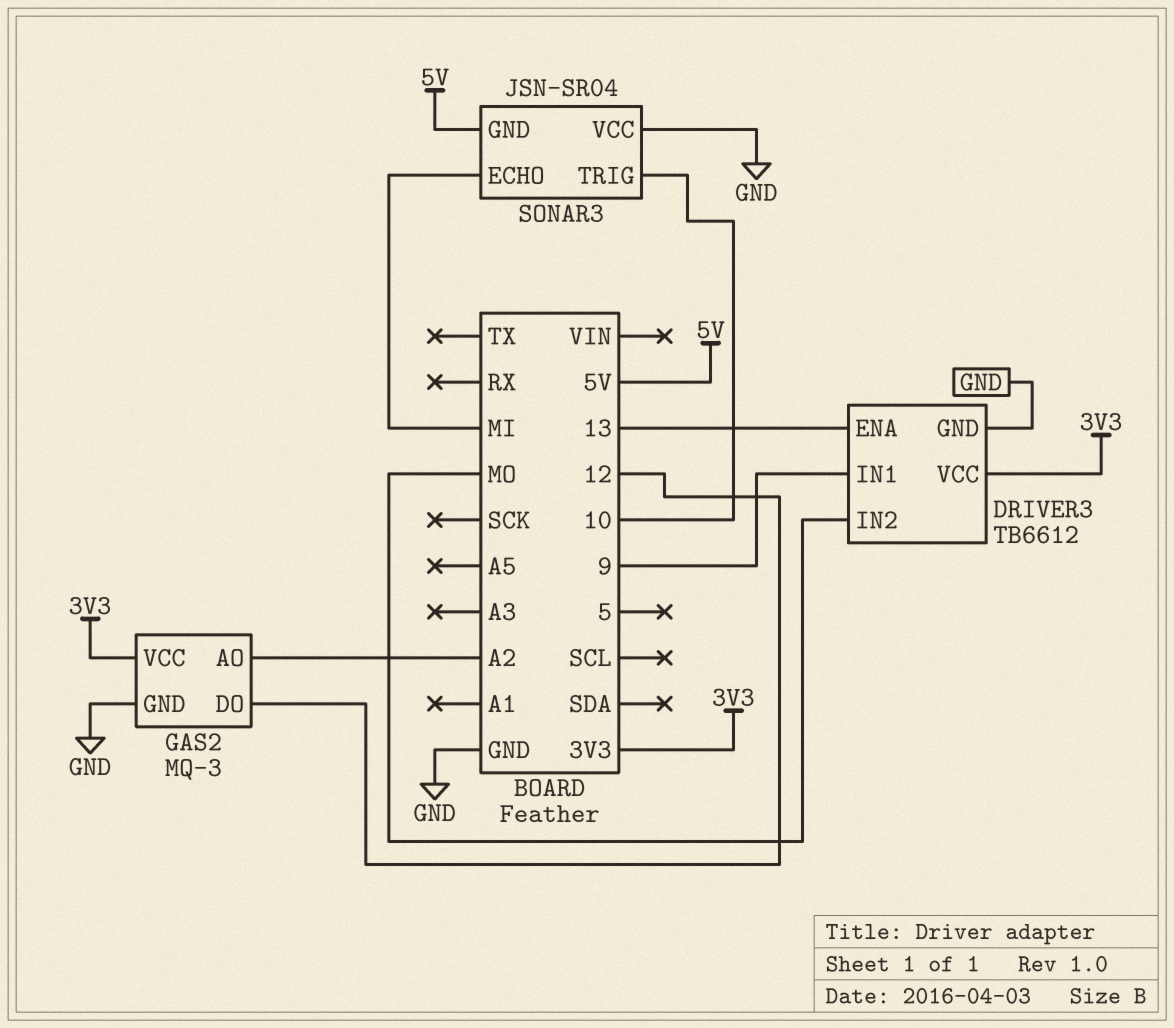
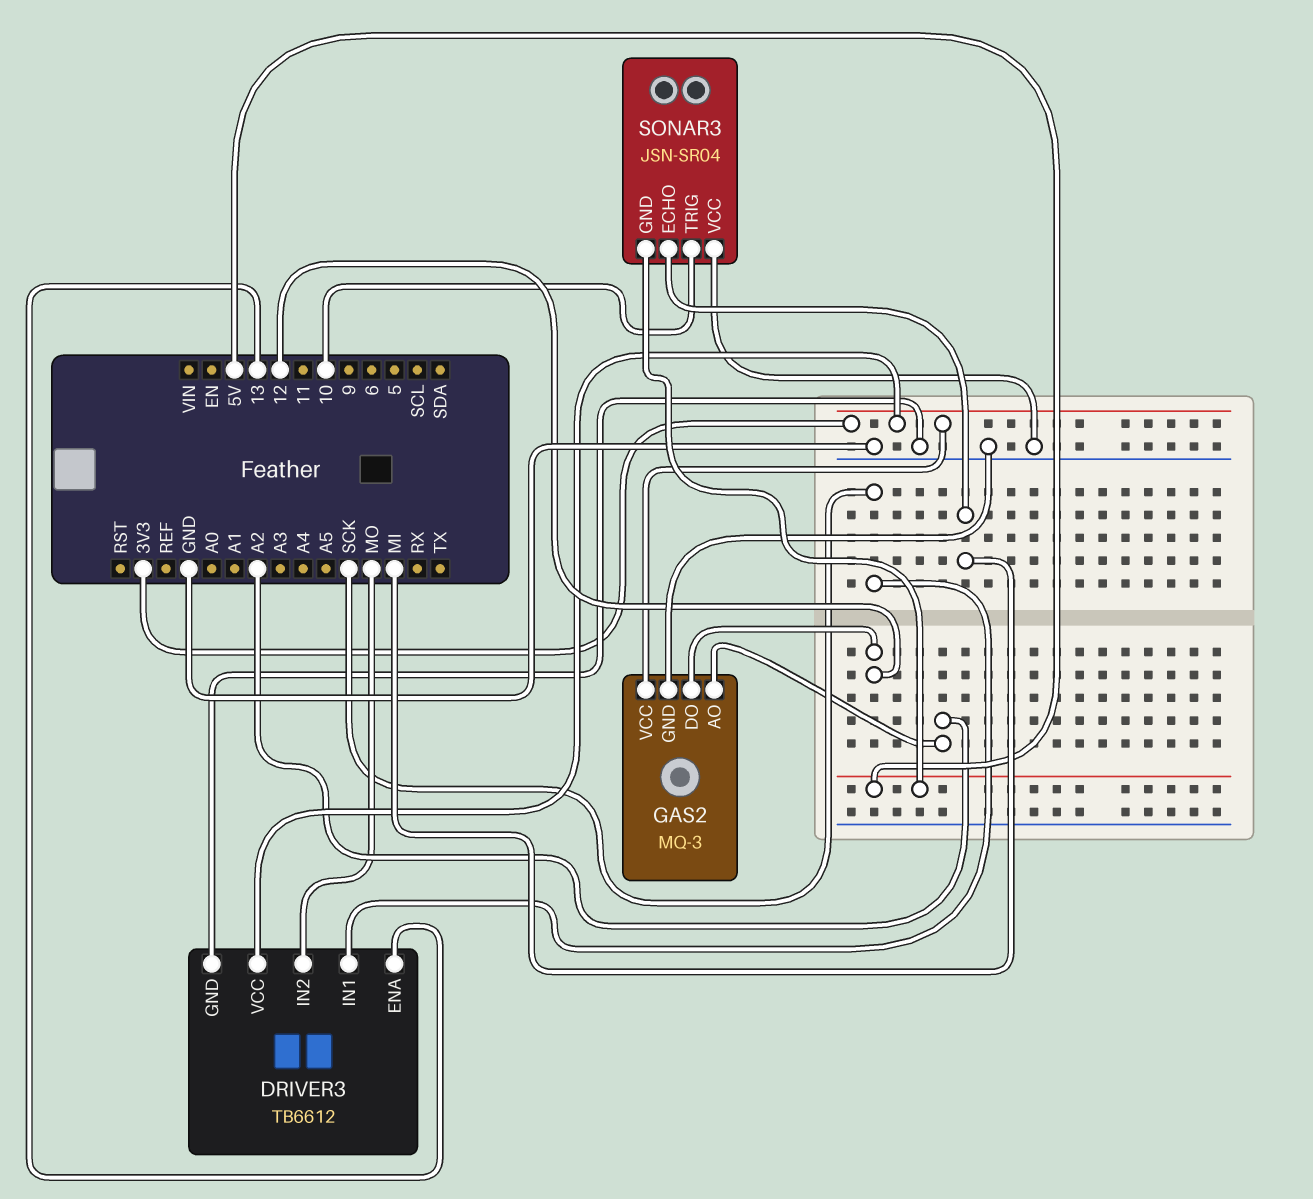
DRIVER3 pin IN1: 9 -> SCK

